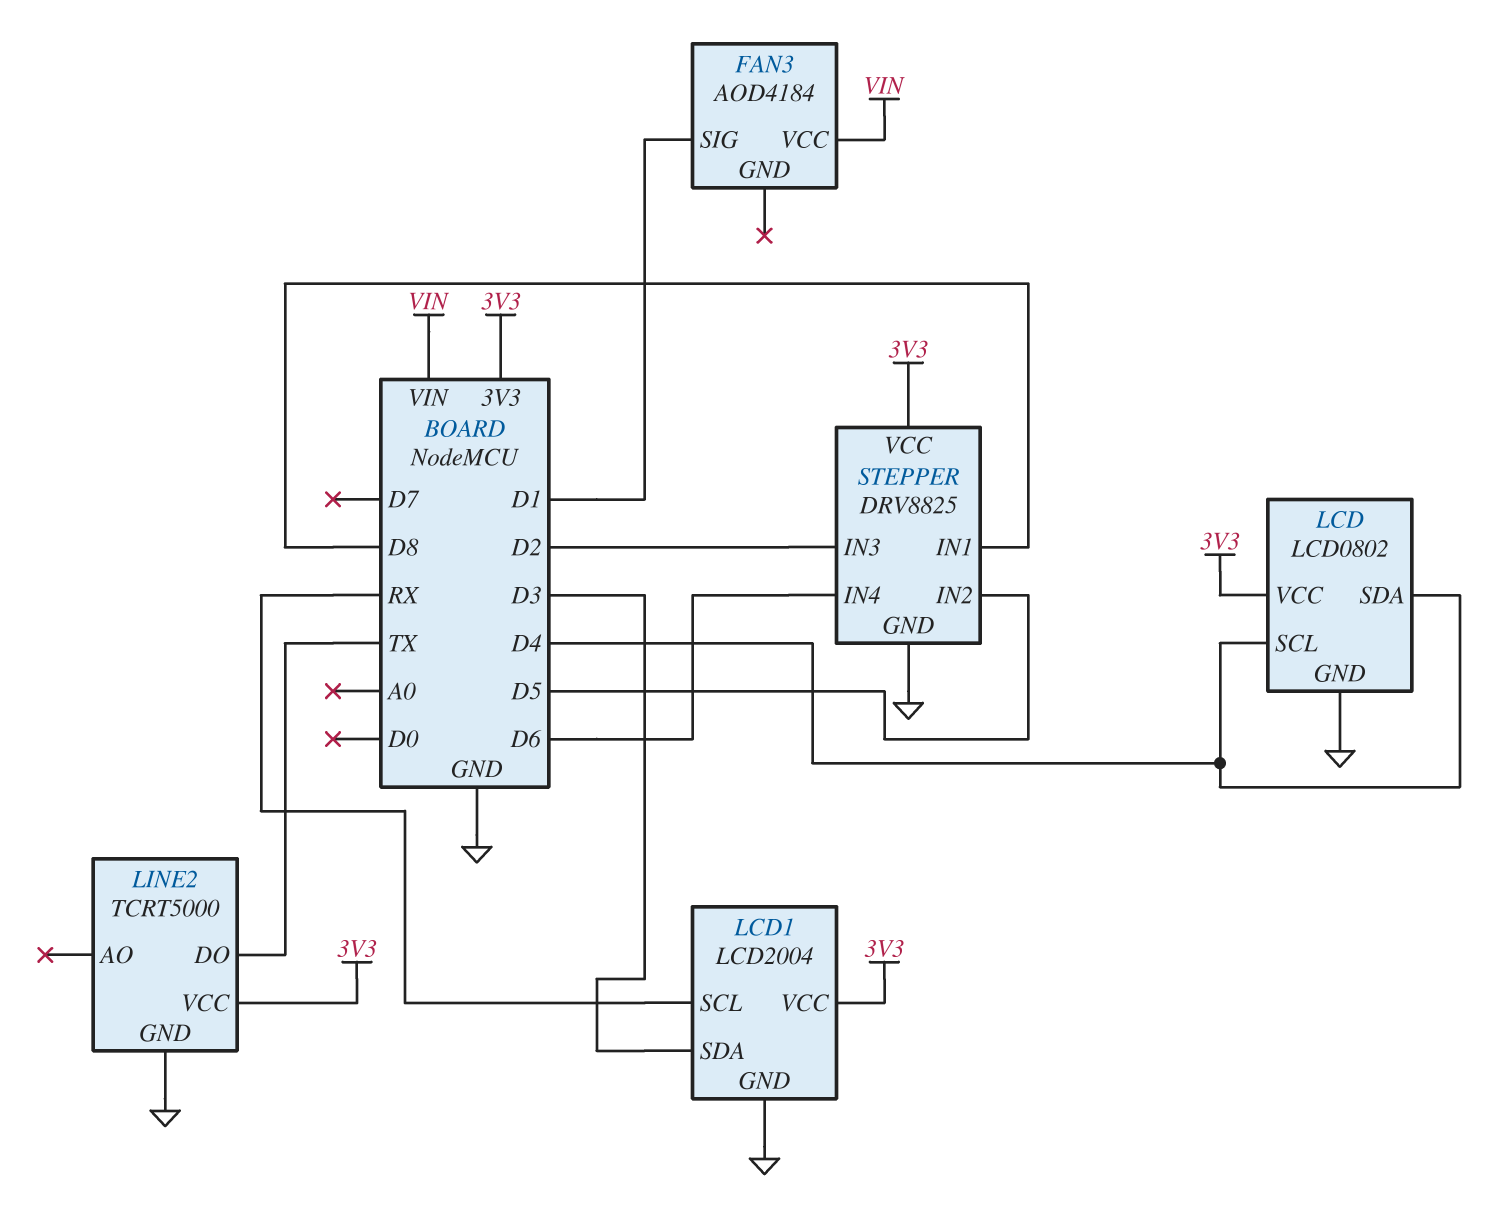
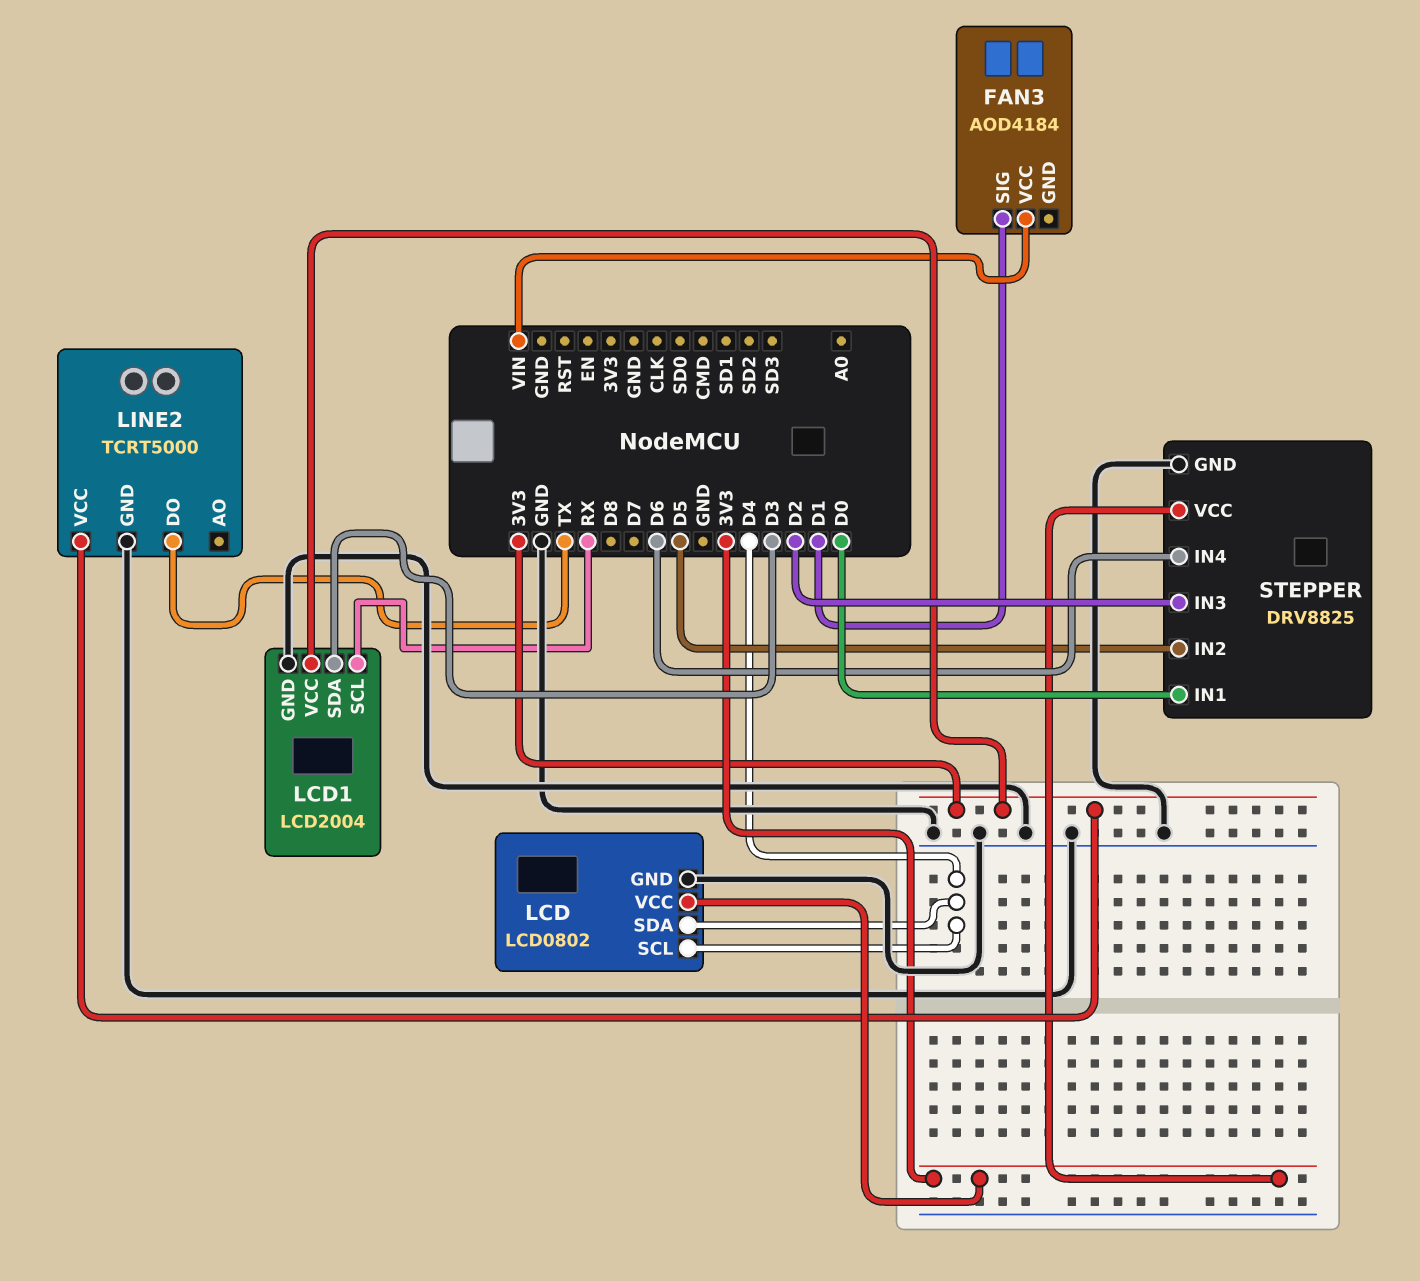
STEPPER pin IN1: D8 -> D0

